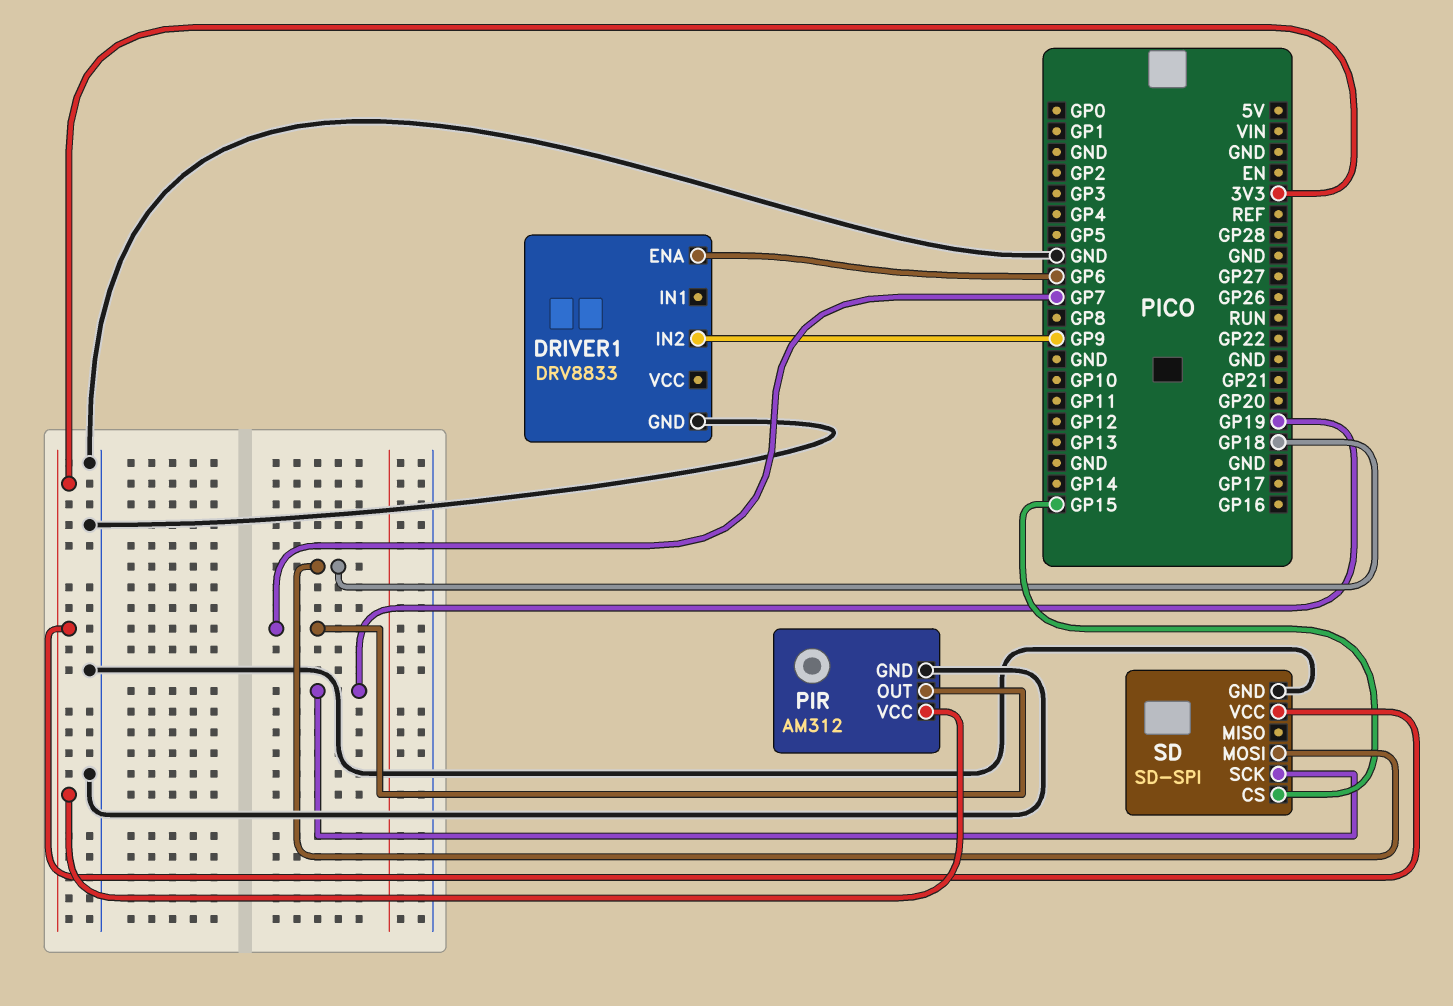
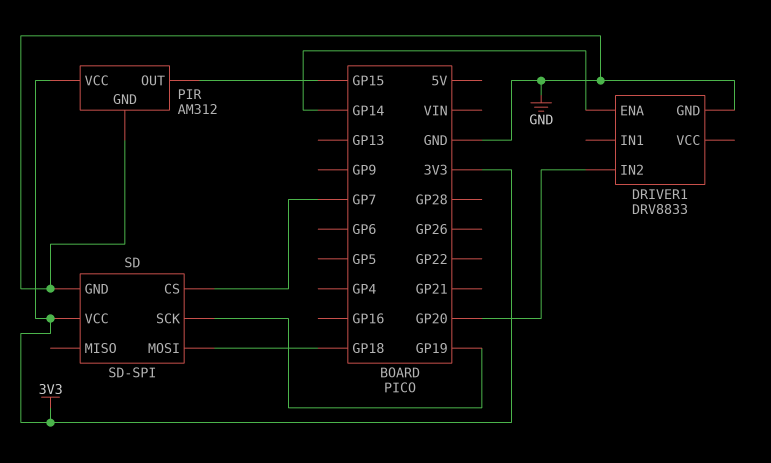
DRIVER1 pin ENA: GP6 -> GP14
DRIVER1 pin IN2: GP9 -> GP20
PIR pin OUT: GP7 -> GP15
SD pin CS: GP15 -> GP7

